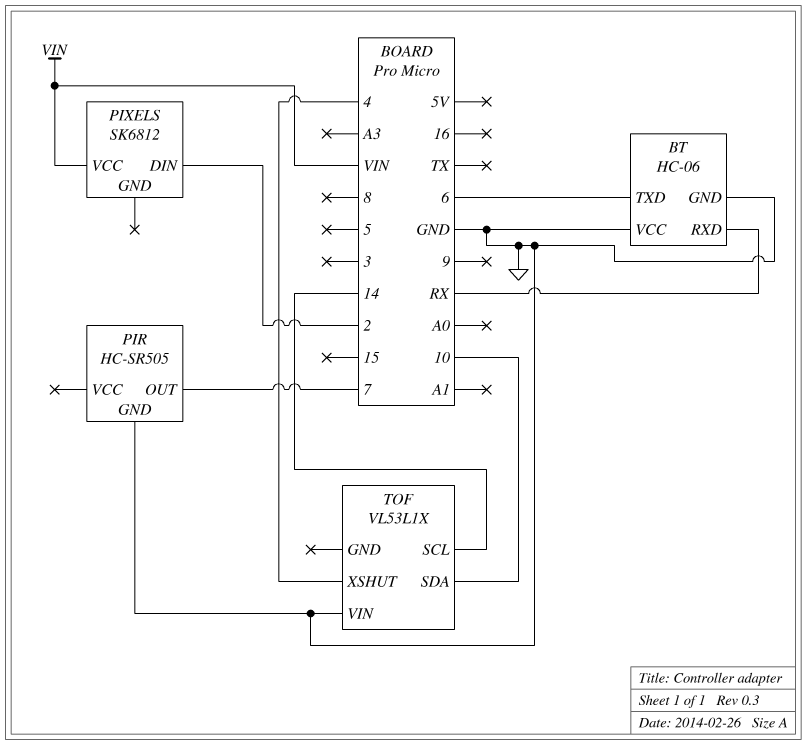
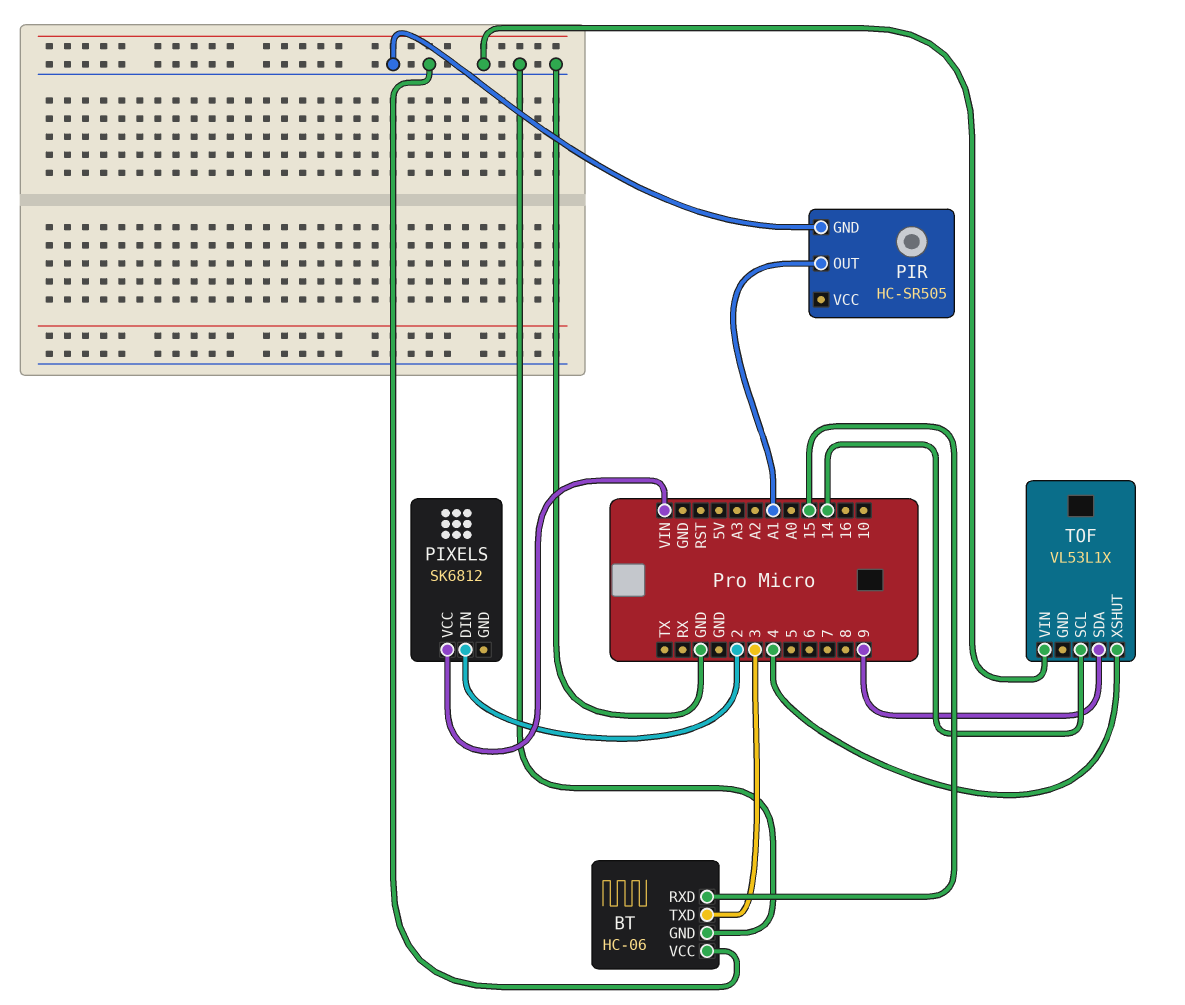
BT pin RXD: RX -> 15
BT pin TXD: 6 -> 3
PIR pin OUT: 7 -> A1
TOF pin SDA: 10 -> 9

